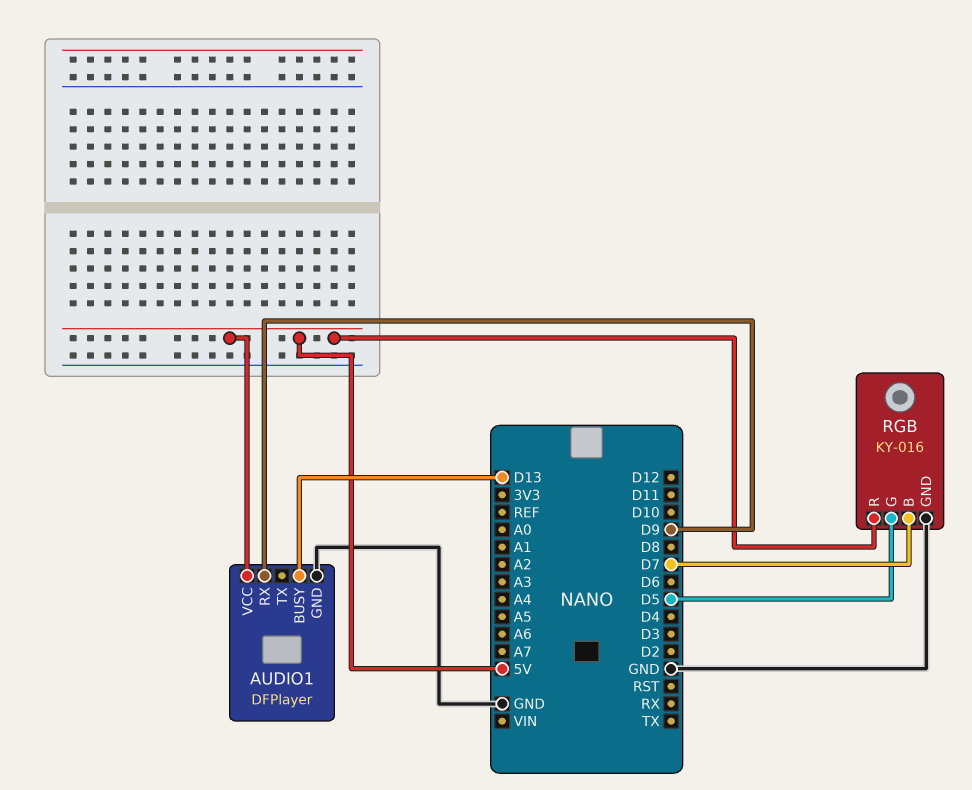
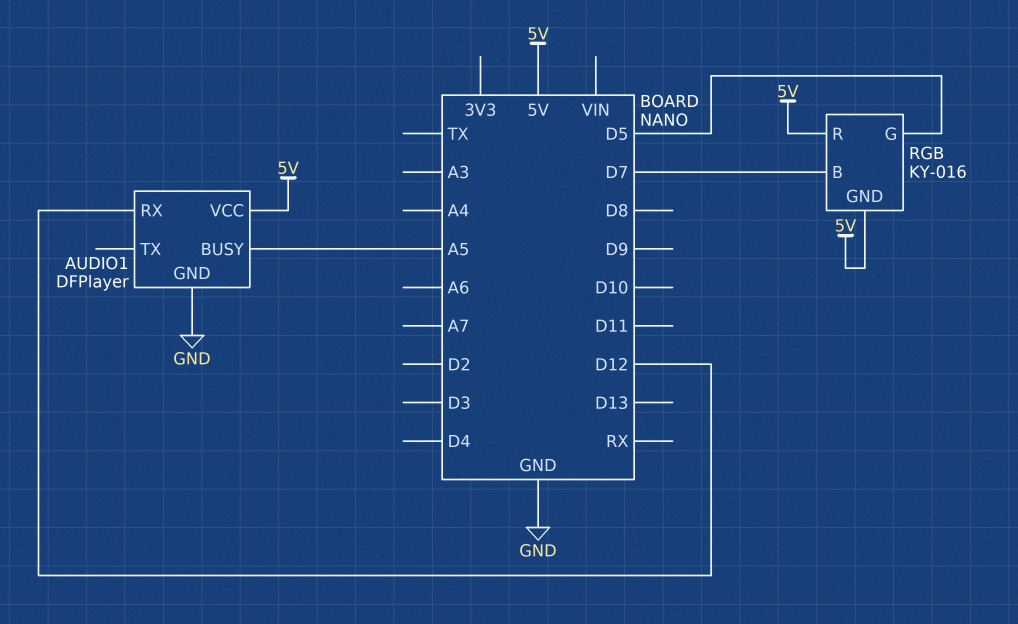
AUDIO1 pin BUSY: D13 -> A5
AUDIO1 pin RX: D9 -> D12
RGB pin GND: GND -> 5V

